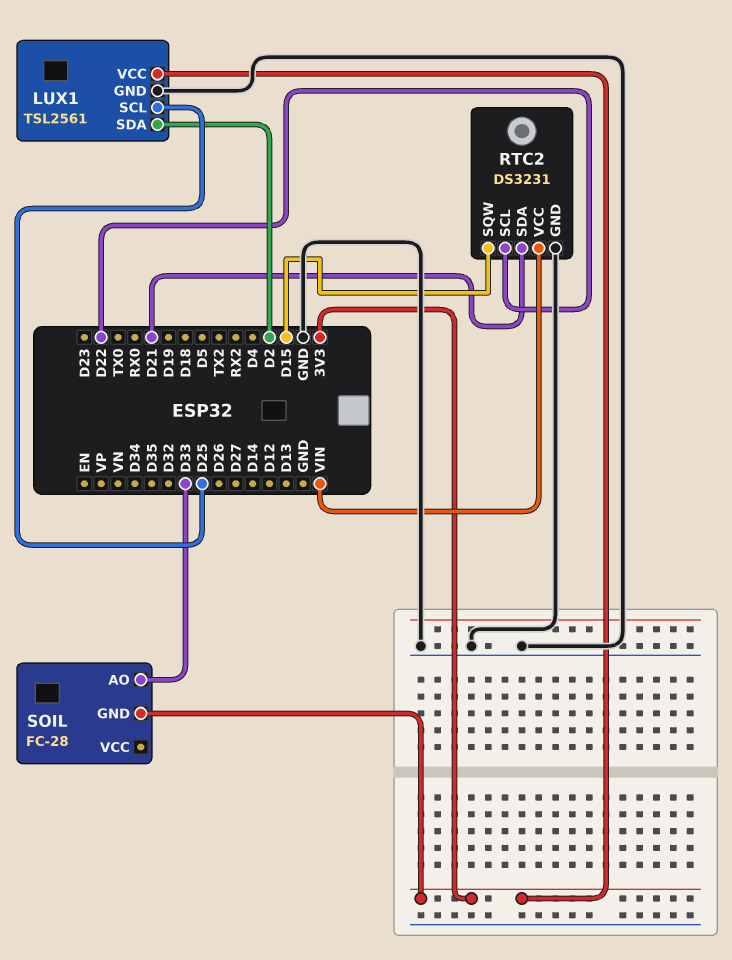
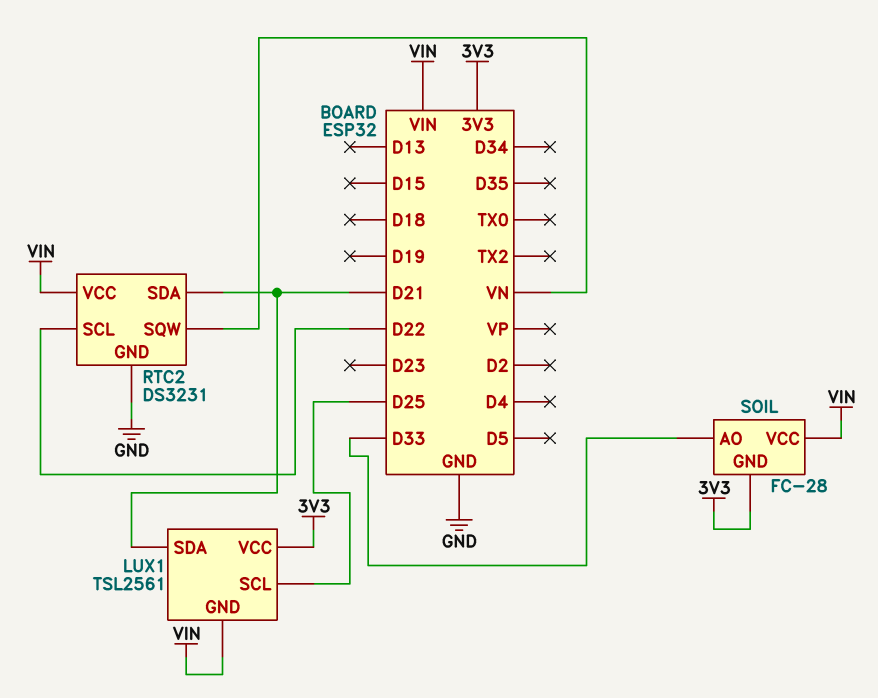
LUX1 pin GND: GND -> VIN
LUX1 pin SDA: D2 -> D21
RTC2 pin SQW: D15 -> VN
SOIL pin VCC: none -> VIN

